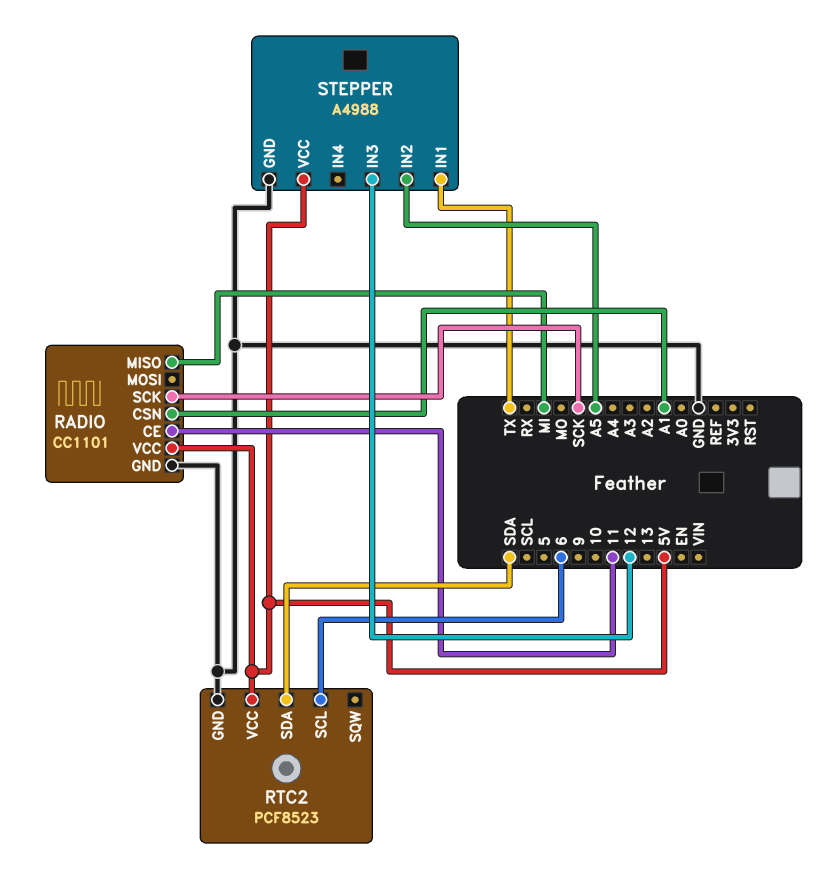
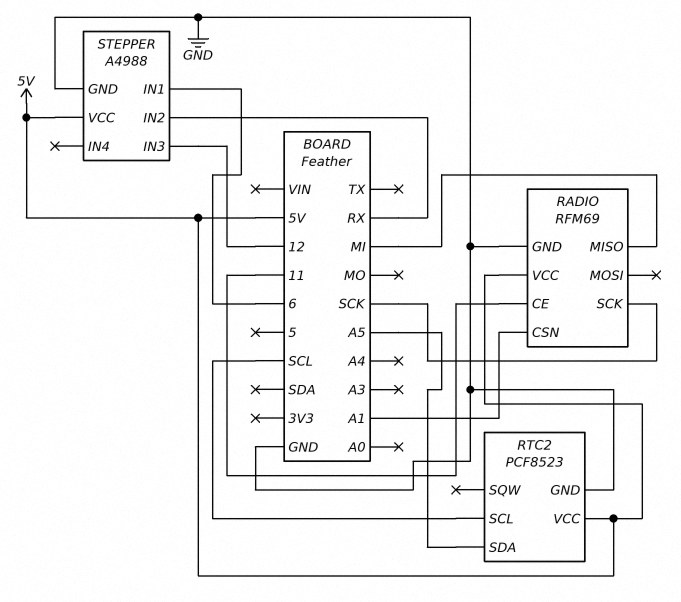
RADIO: CC1101 -> RFM69
RTC2 pin SCL: 6 -> SCL
RTC2 pin SDA: SDA -> A5
STEPPER pin IN1: TX -> 6
STEPPER pin IN2: A5 -> RX

